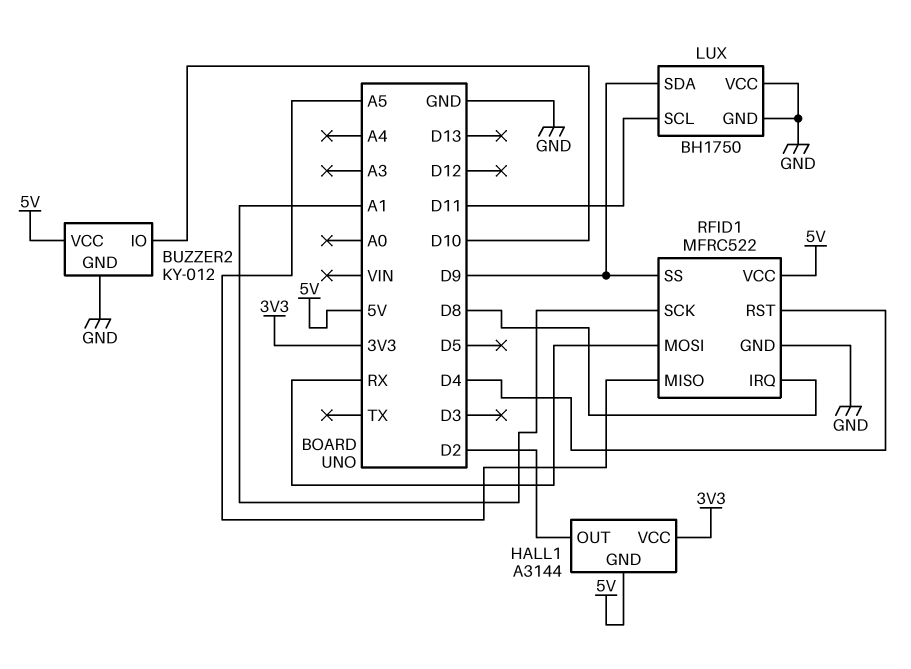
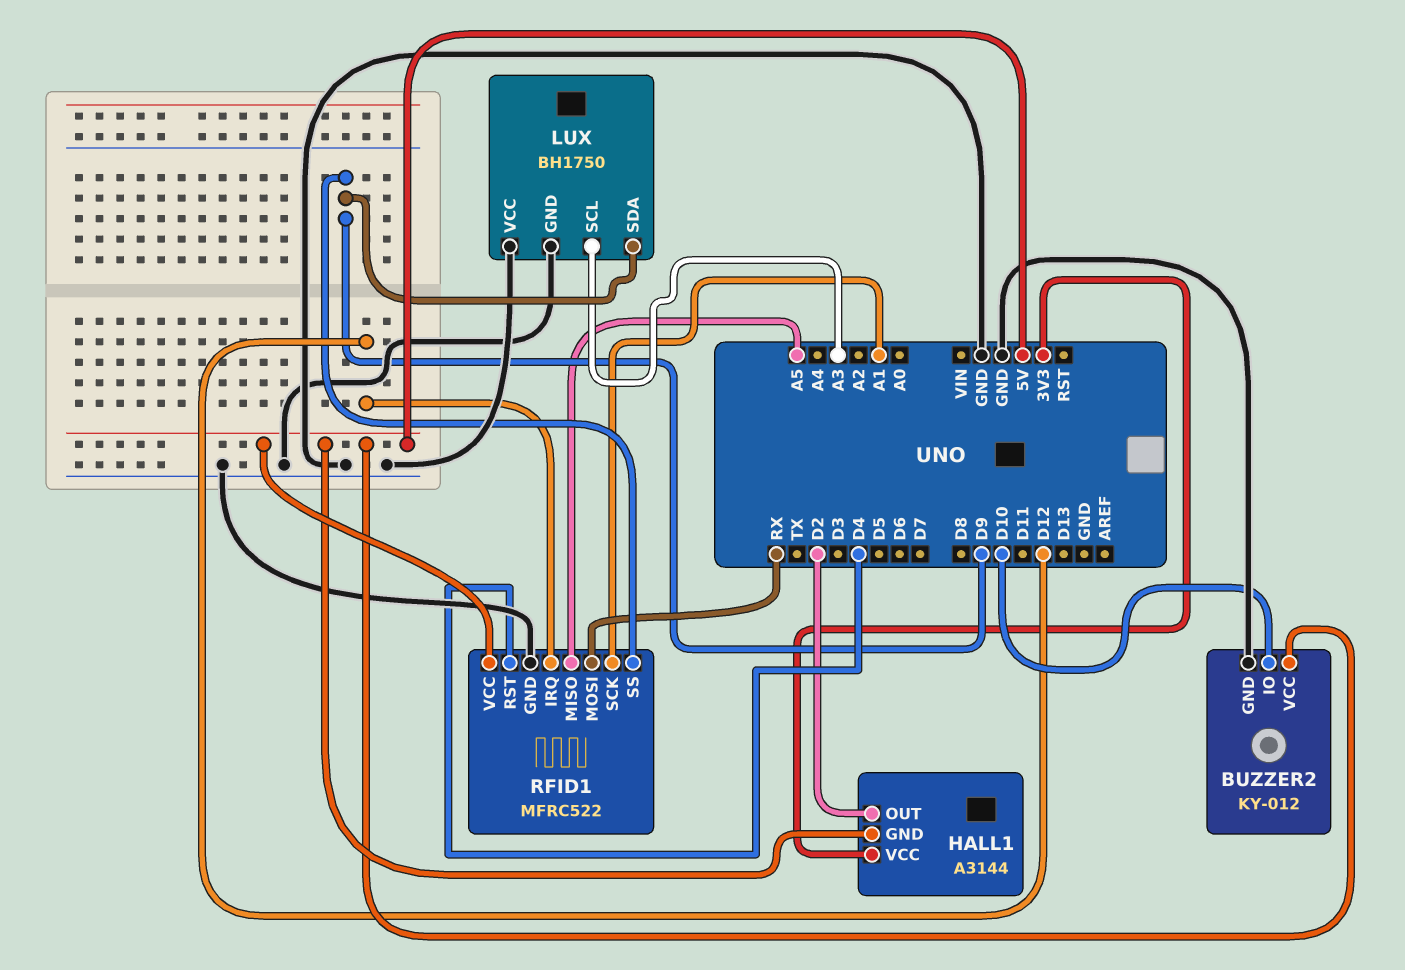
LUX pin SCL: D11 -> A3
RFID1 pin IRQ: D8 -> D12

